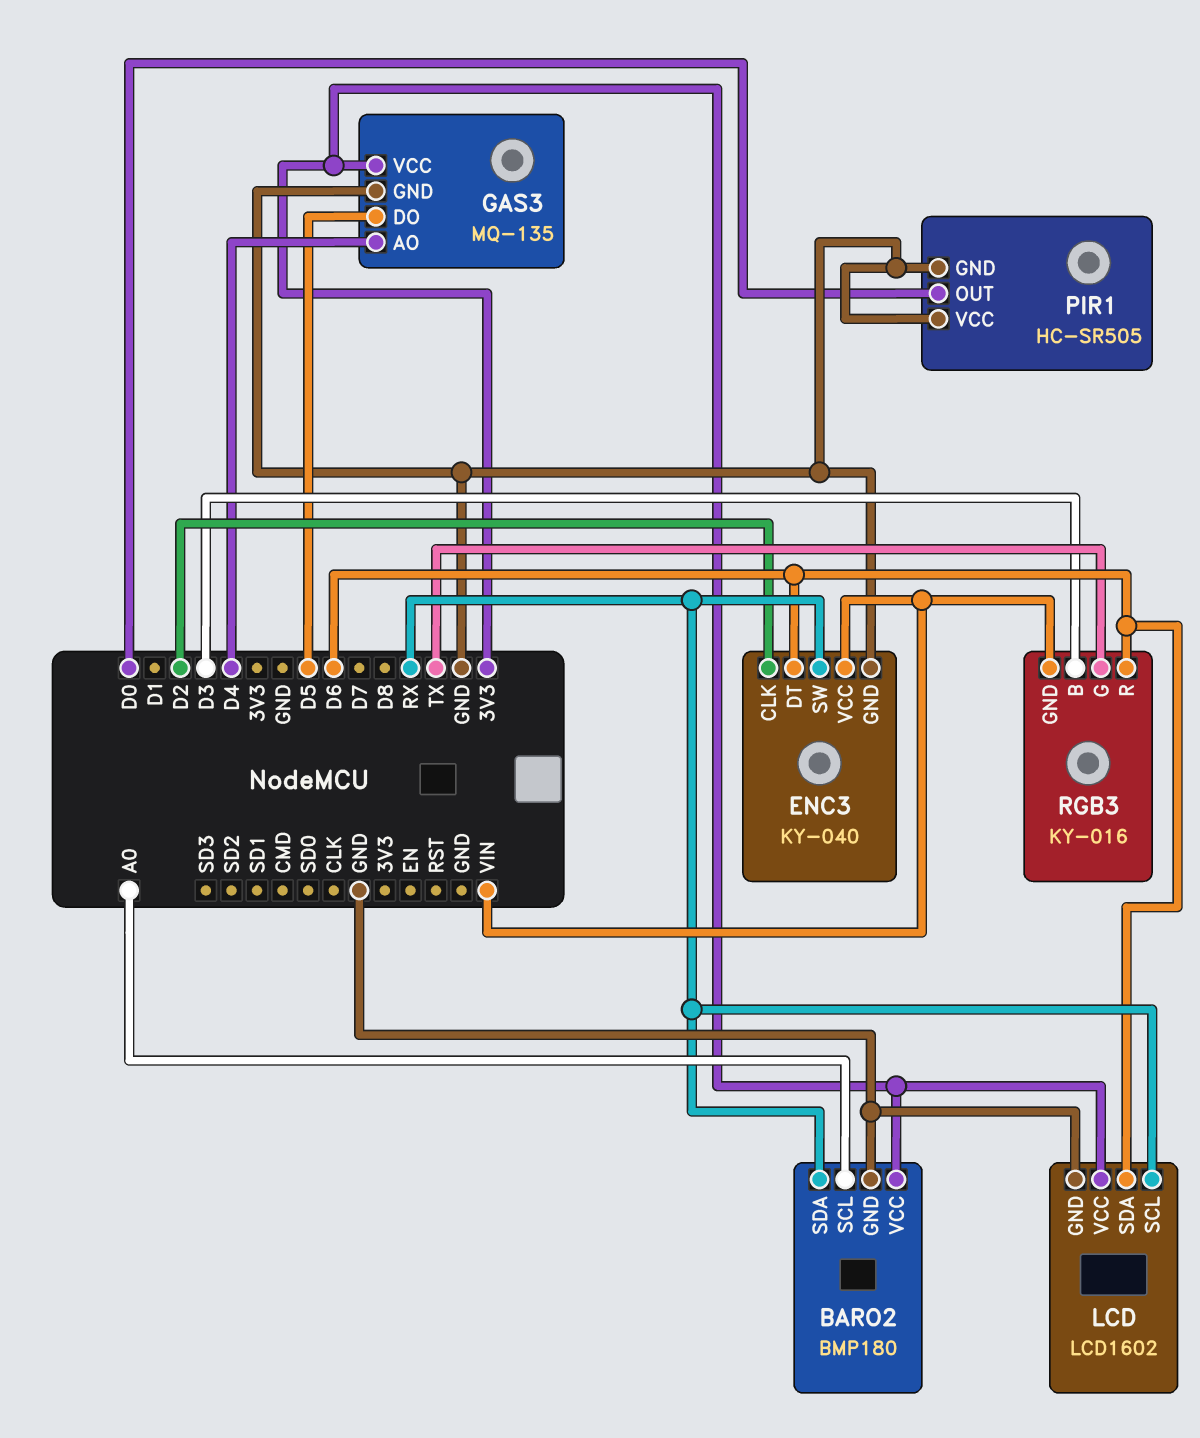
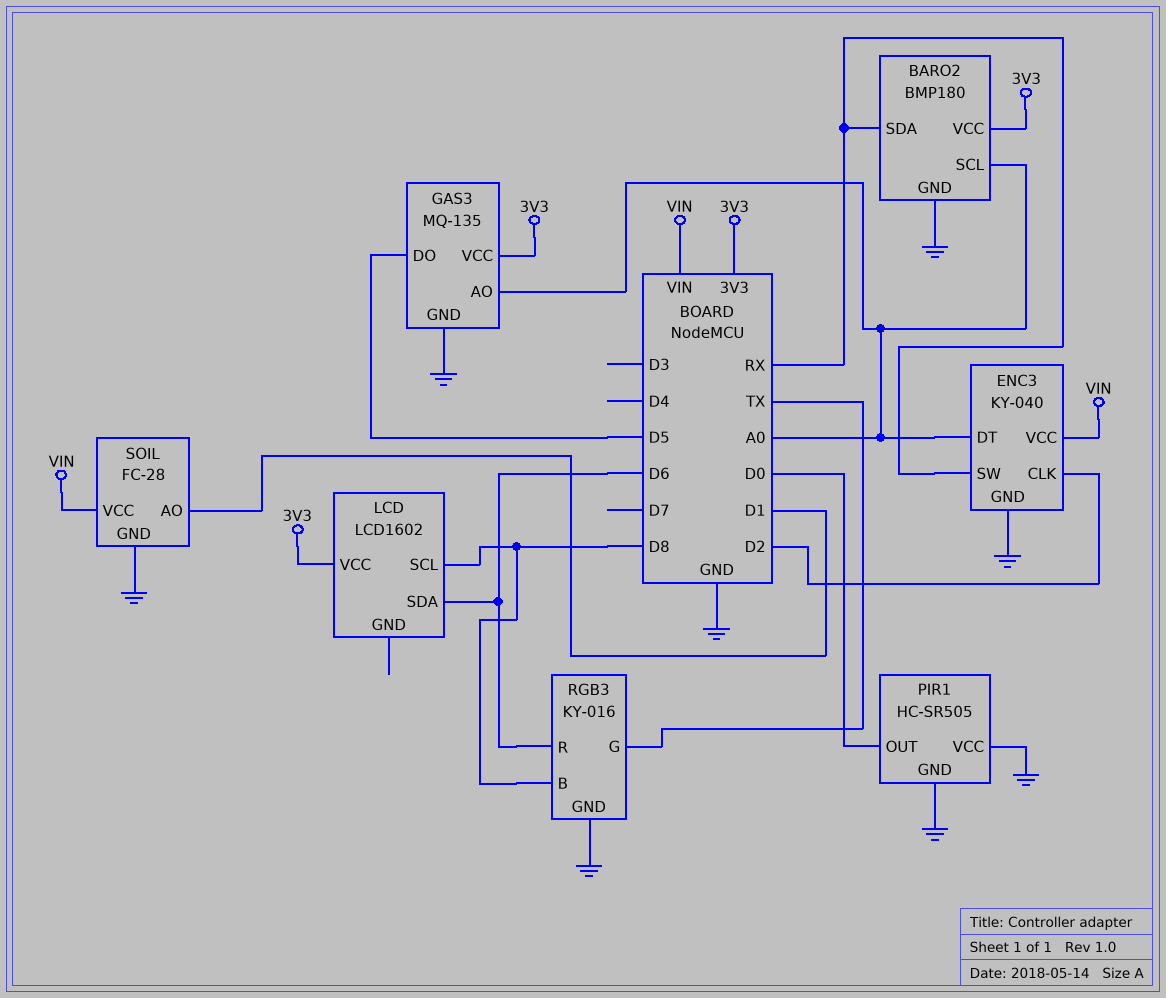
ENC3 pin DT: D6 -> A0
GAS3 pin AO: D4 -> A0
LCD pin GND: GND -> none
LCD pin SCL: RX -> D8
RGB3 pin B: D3 -> D8
RGB3 pin GND: VIN -> GND
SOIL: none -> FC-28
SOIL pin AO: none -> D1
SOIL pin GND: none -> GND
SOIL pin VCC: none -> VIN

